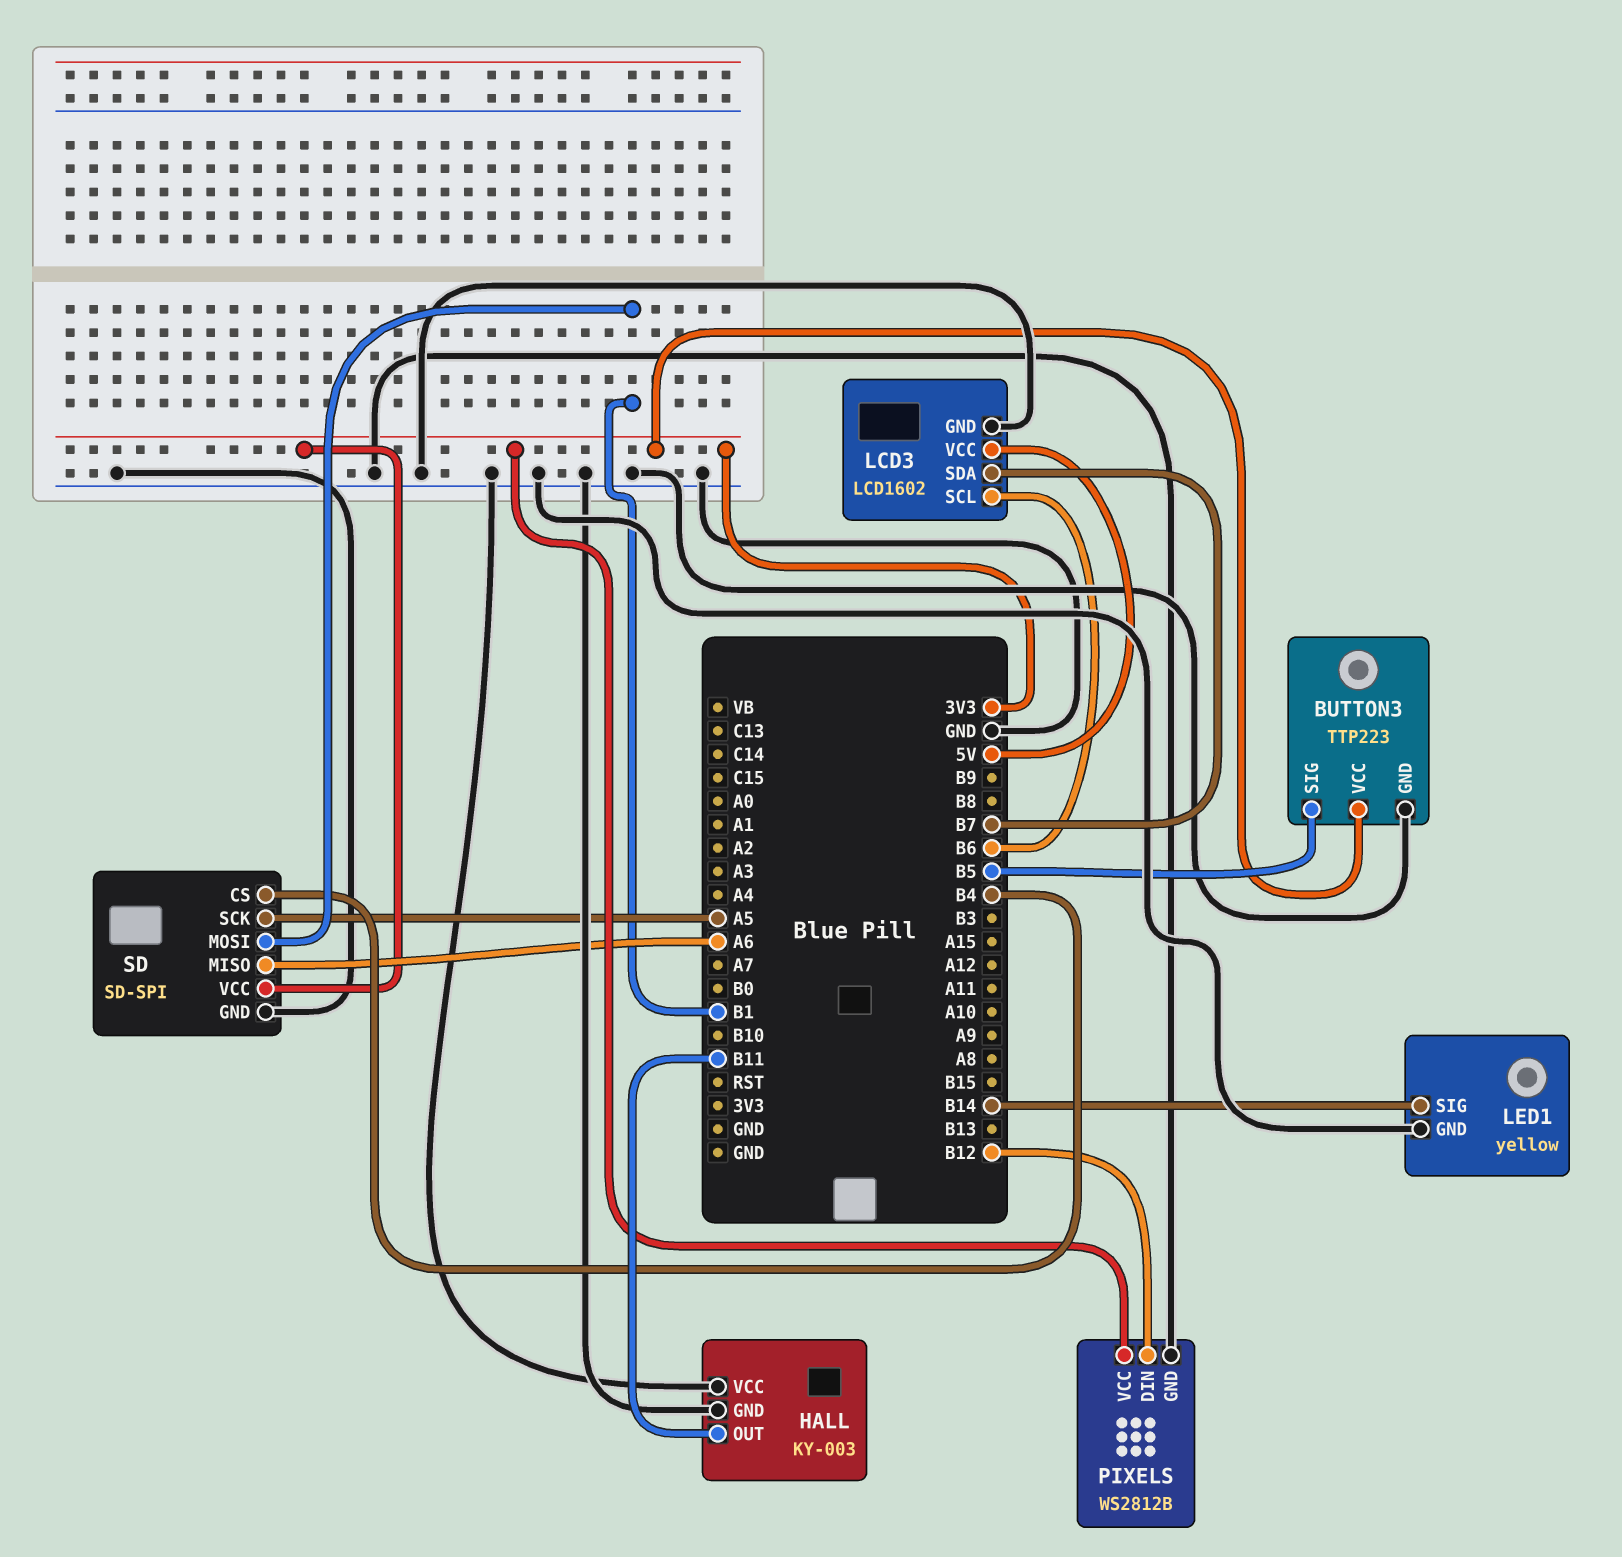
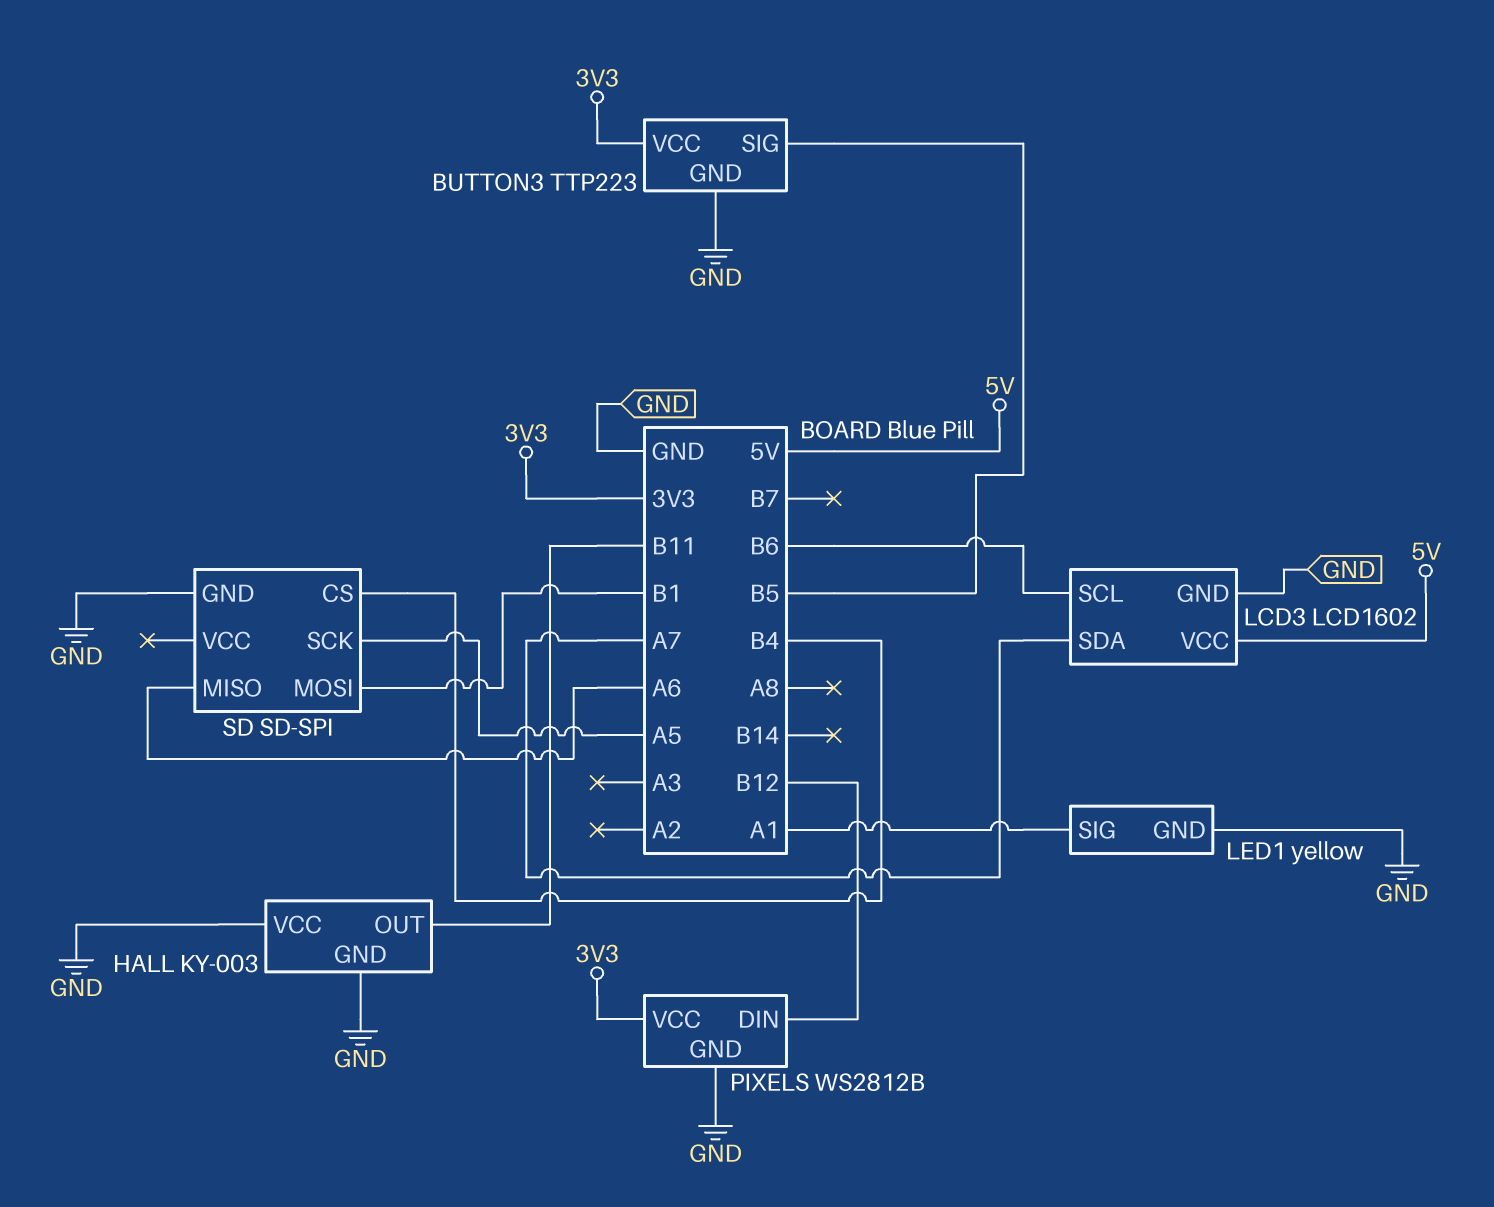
LCD3 pin SDA: B7 -> A7
LED1 pin SIG: B14 -> A1
SD pin VCC: 3V3 -> none

